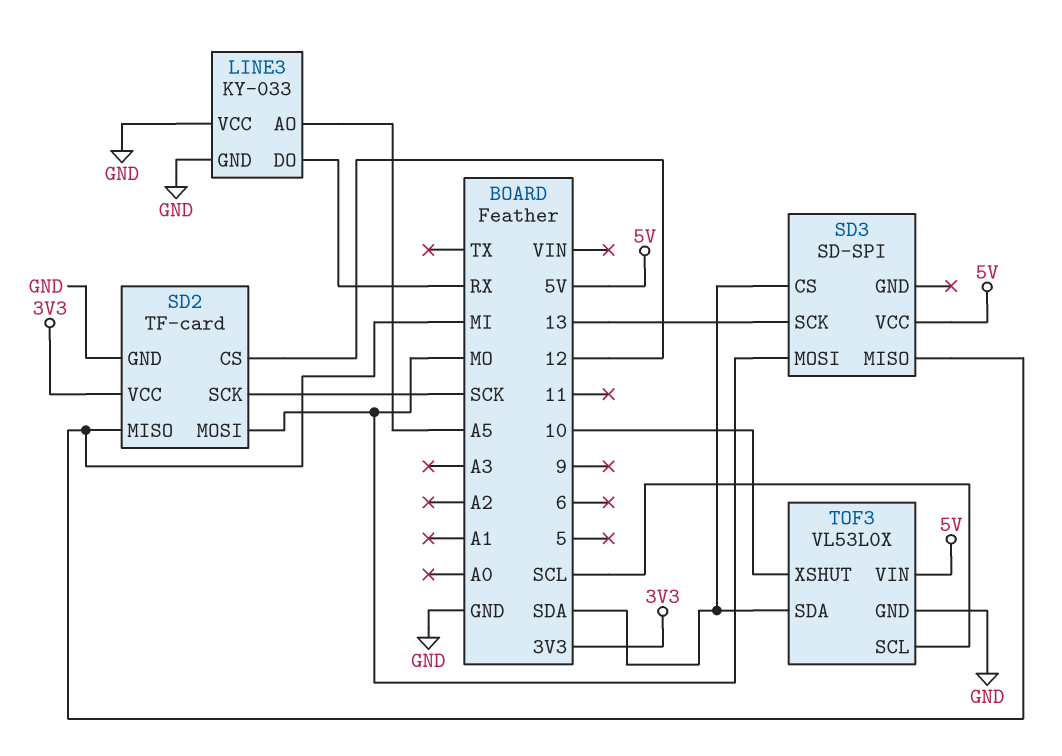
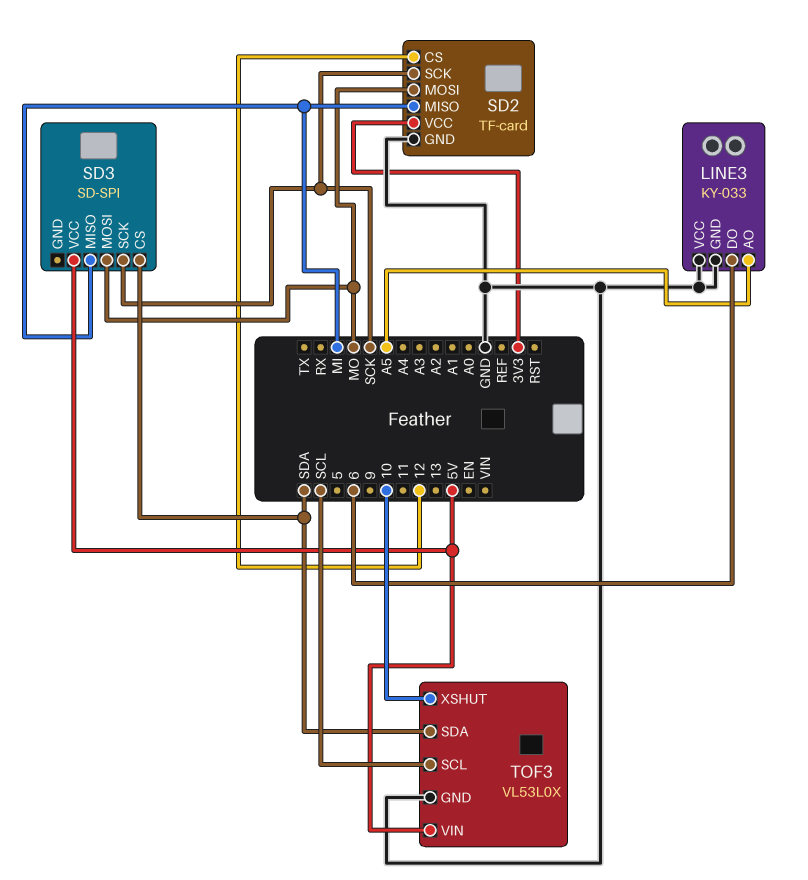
LINE3 pin DO: RX -> 6
SD3 pin SCK: 13 -> SCK

